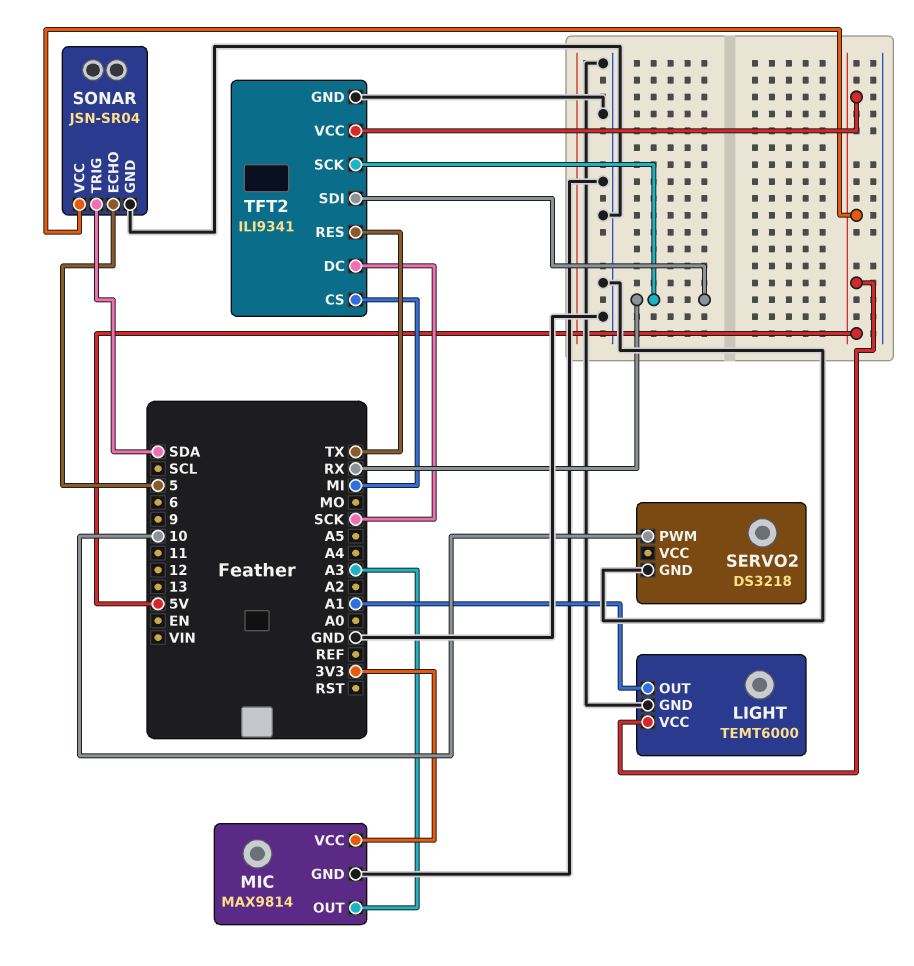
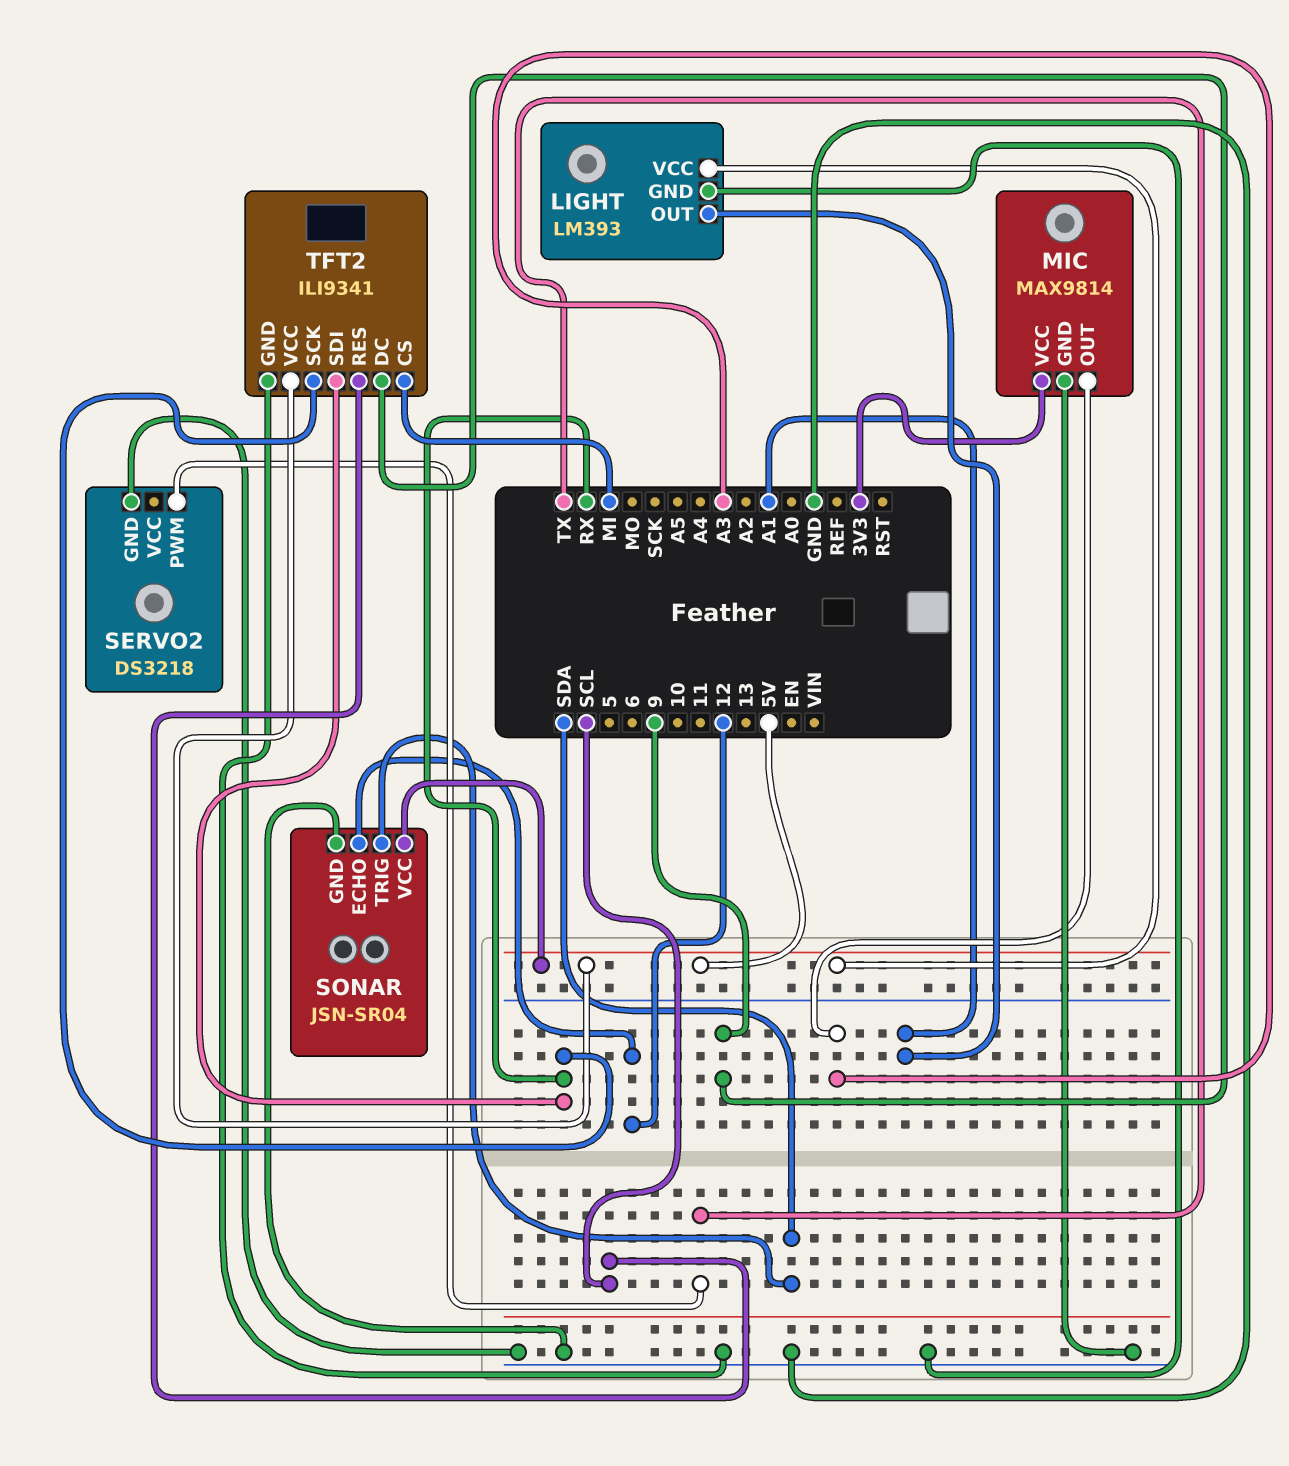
LIGHT: TEMT6000 -> LM393
SERVO2 pin PWM: 10 -> TX
SONAR pin ECHO: 5 -> 12
TFT2 pin DC: SCK -> 9
TFT2 pin RES: TX -> SCL

